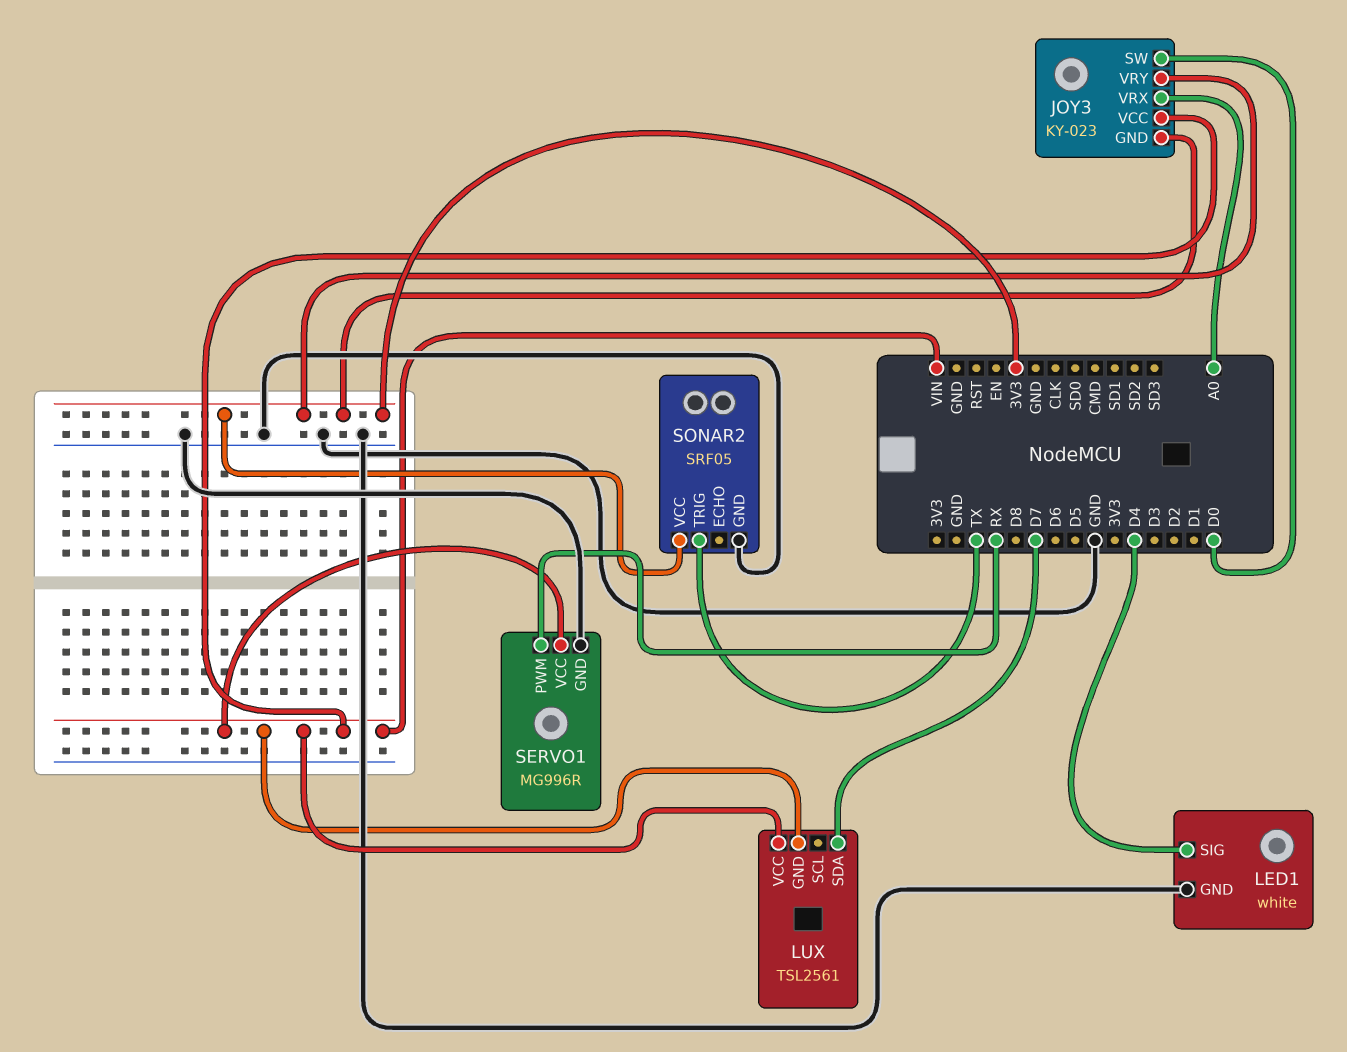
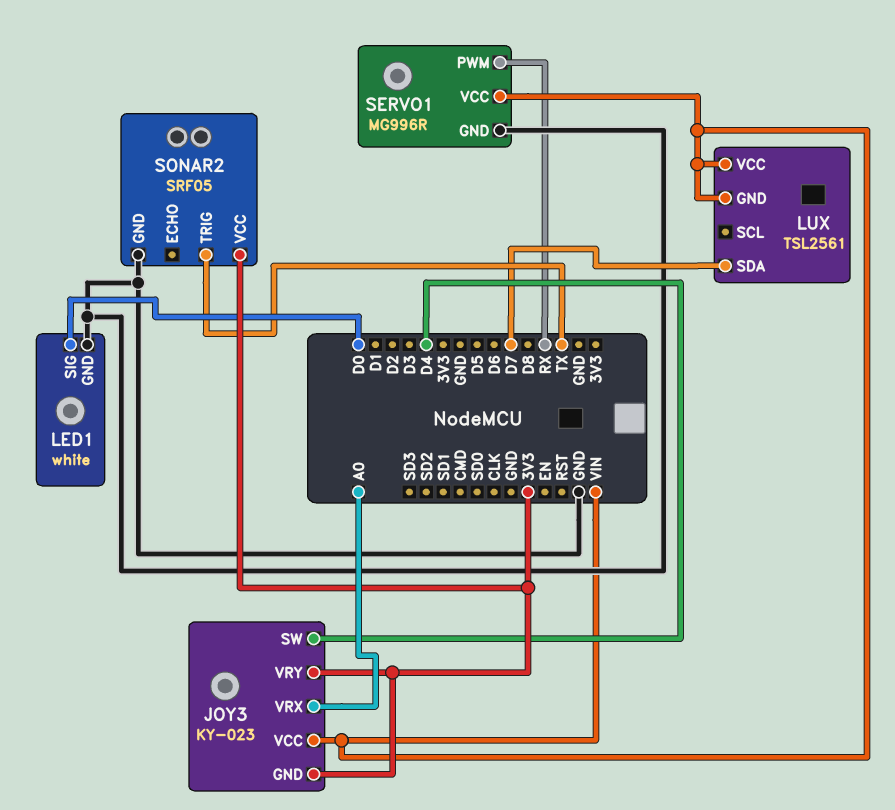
JOY3 pin SW: D0 -> D4
LED1 pin SIG: D4 -> D0

